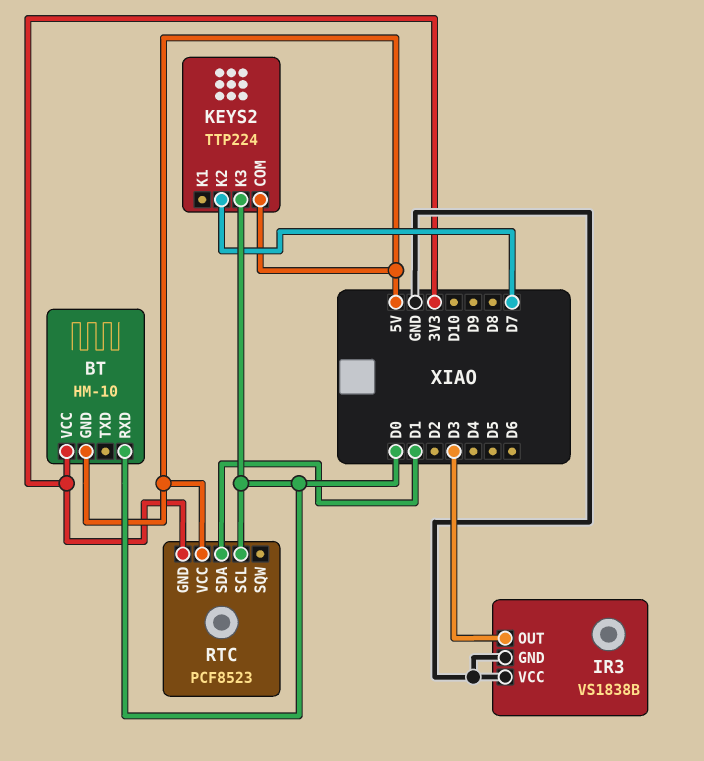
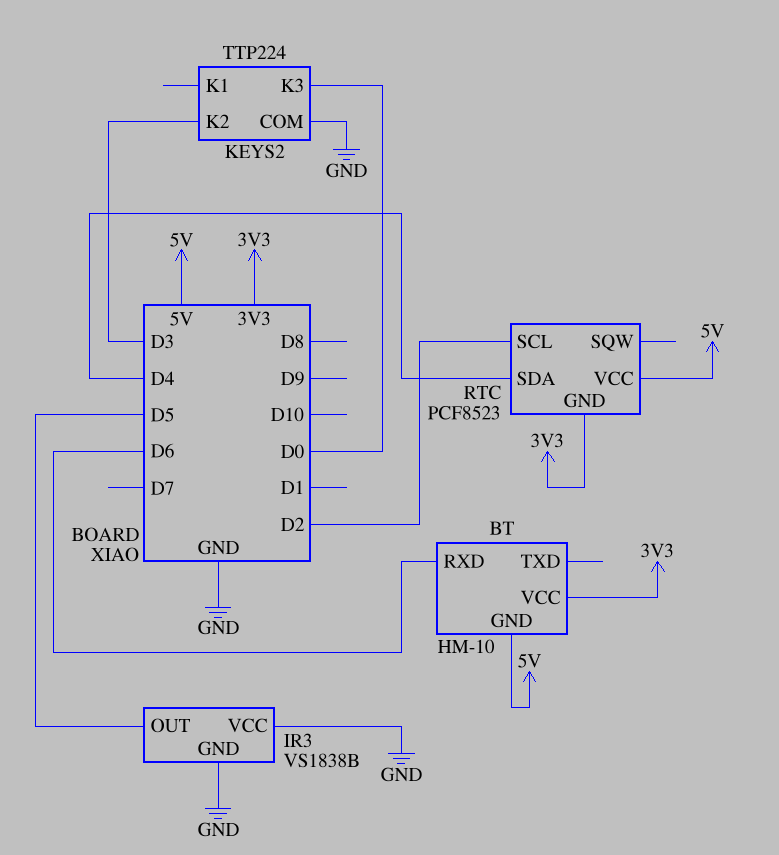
BT pin RXD: D0 -> D6
IR3 pin OUT: D3 -> D5
KEYS2 pin COM: 5V -> GND
KEYS2 pin K2: D7 -> D3
RTC pin SCL: D0 -> D2
RTC pin SDA: D1 -> D4

